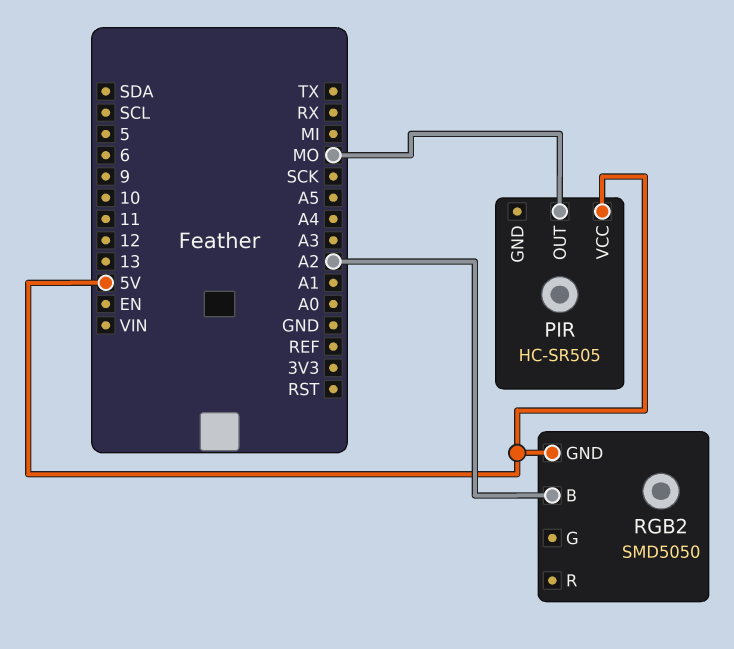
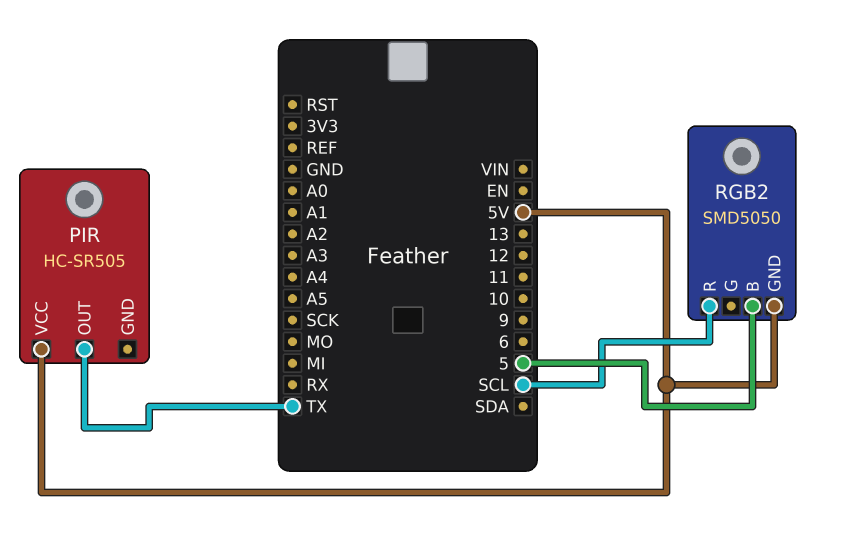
PIR pin OUT: MO -> TX
RGB2 pin B: A2 -> 5
RGB2 pin R: none -> SCL

